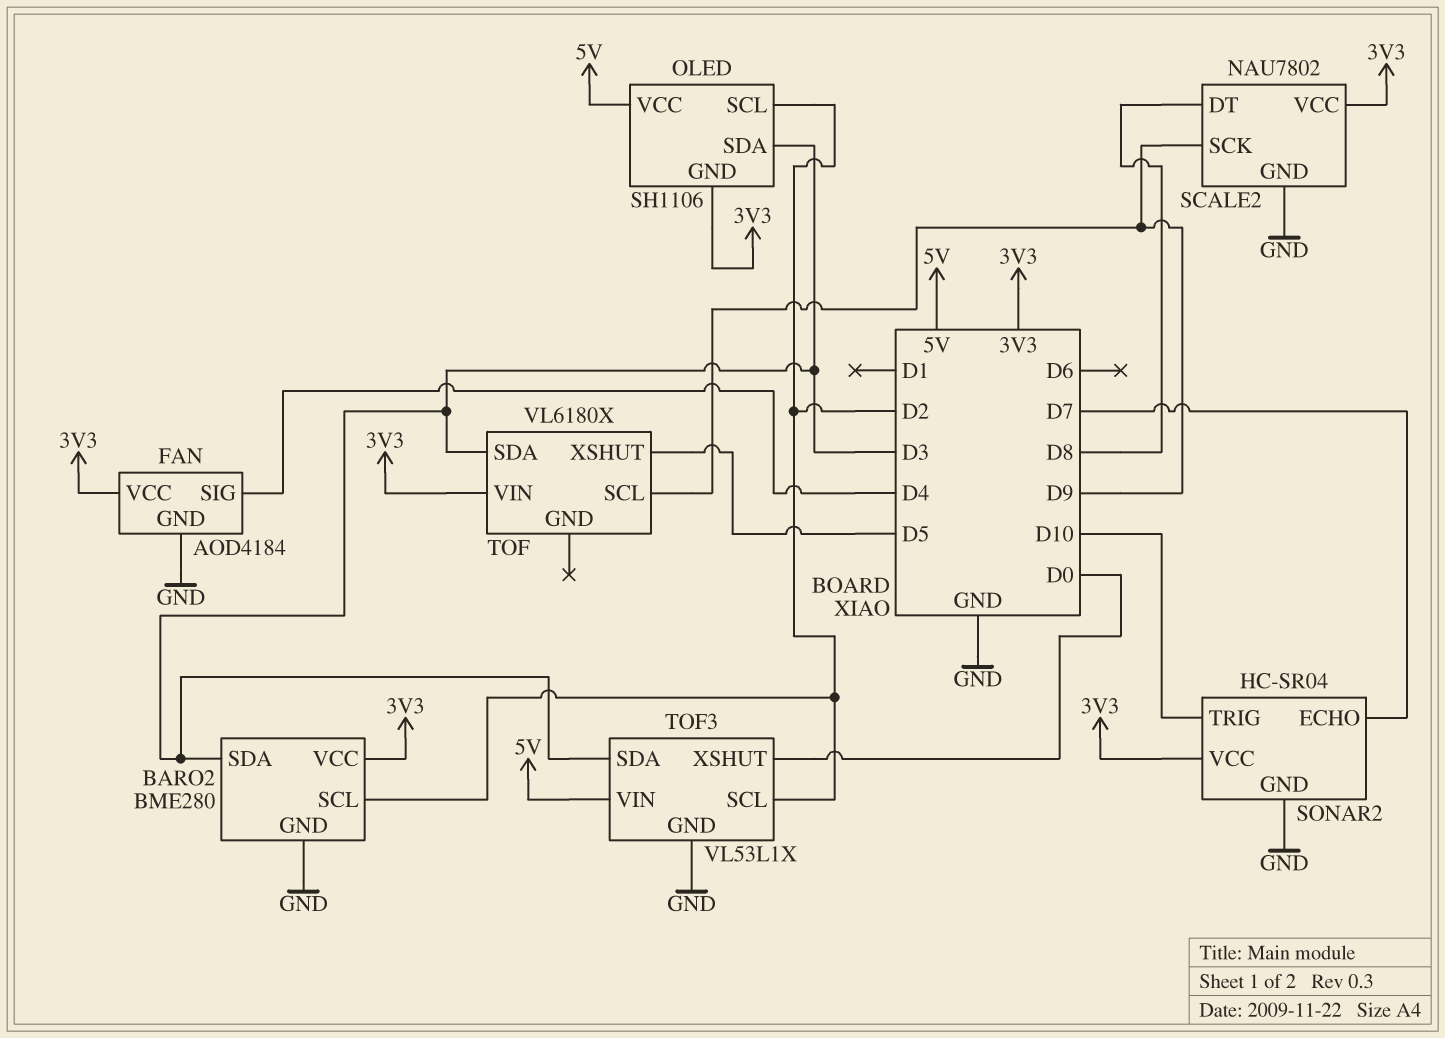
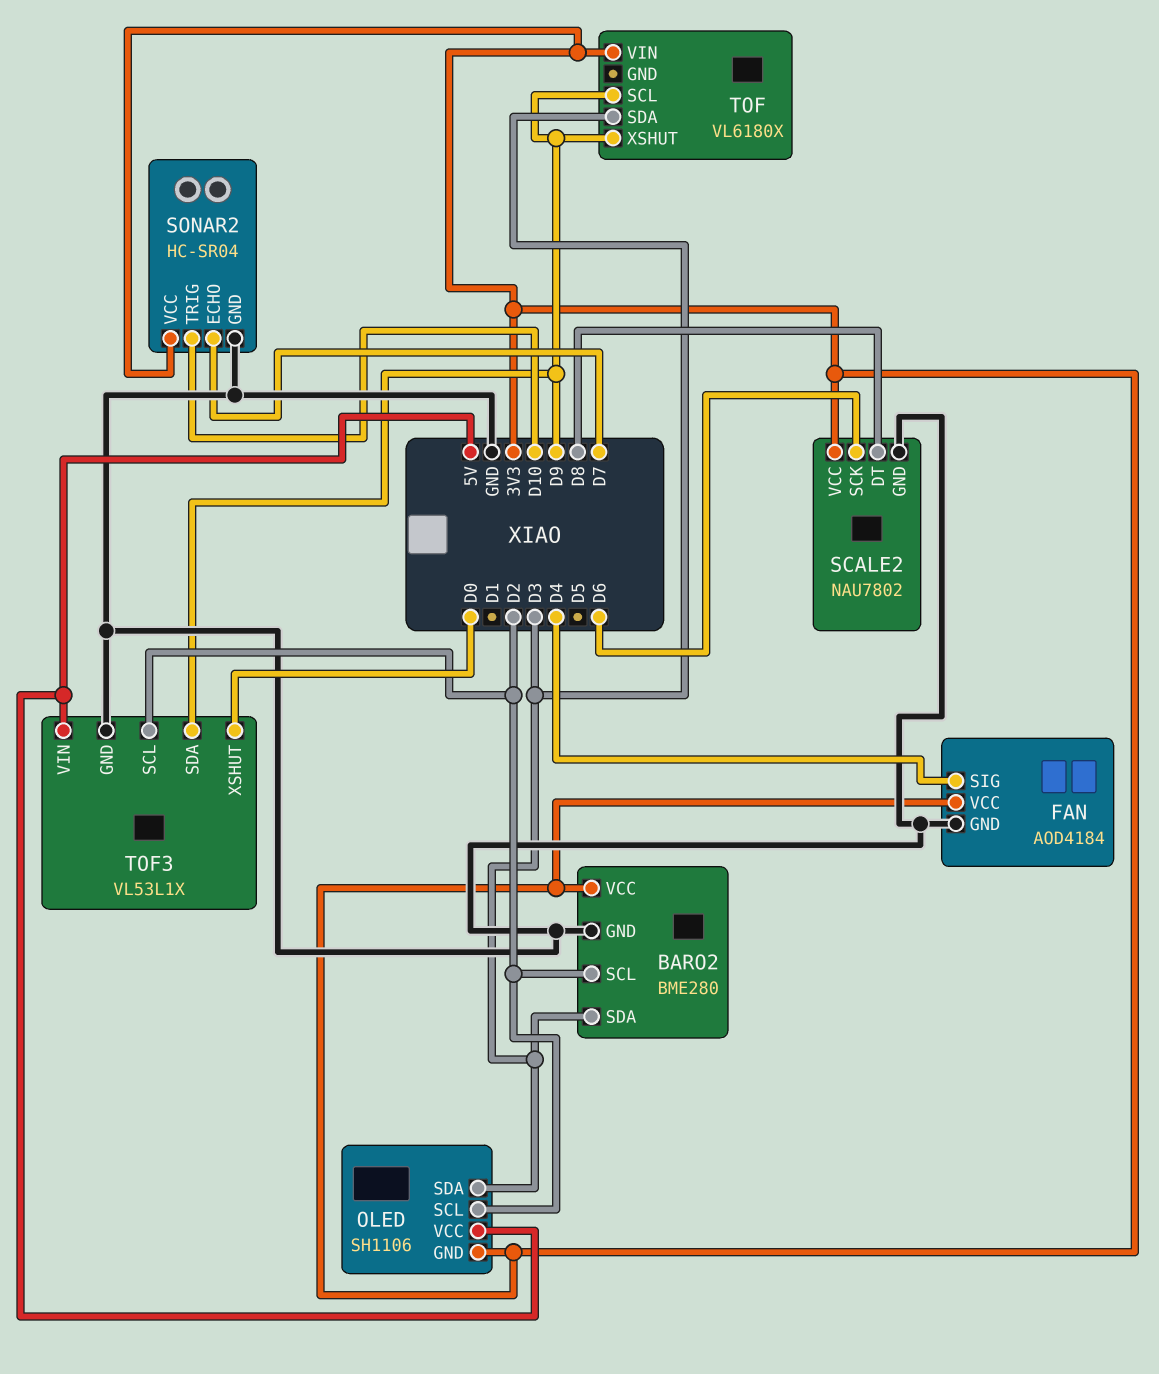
SCALE2 pin SCK: D9 -> D6
TOF pin XSHUT: D5 -> D9
TOF3 pin SDA: D3 -> D9

